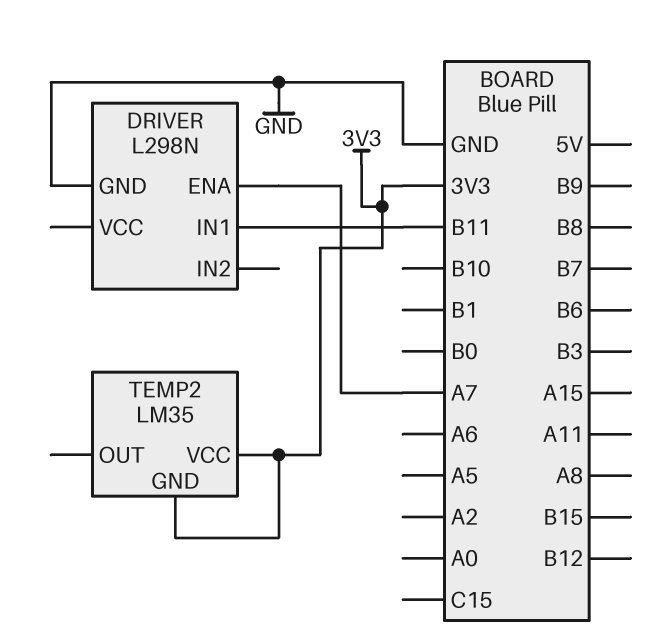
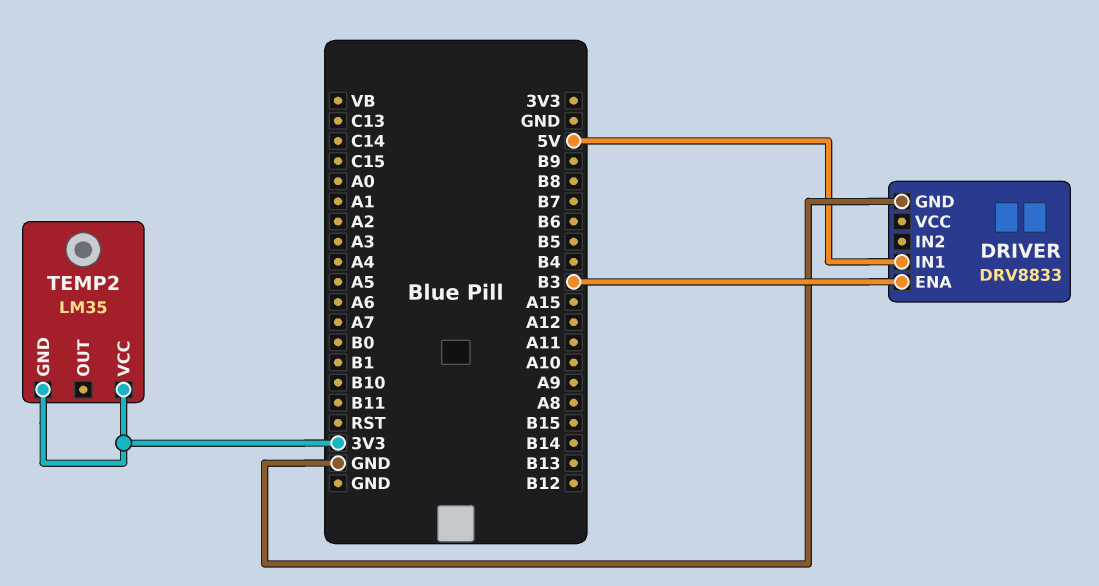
DRIVER: L298N -> DRV8833
DRIVER pin ENA: A7 -> B3
DRIVER pin IN1: B11 -> 5V

